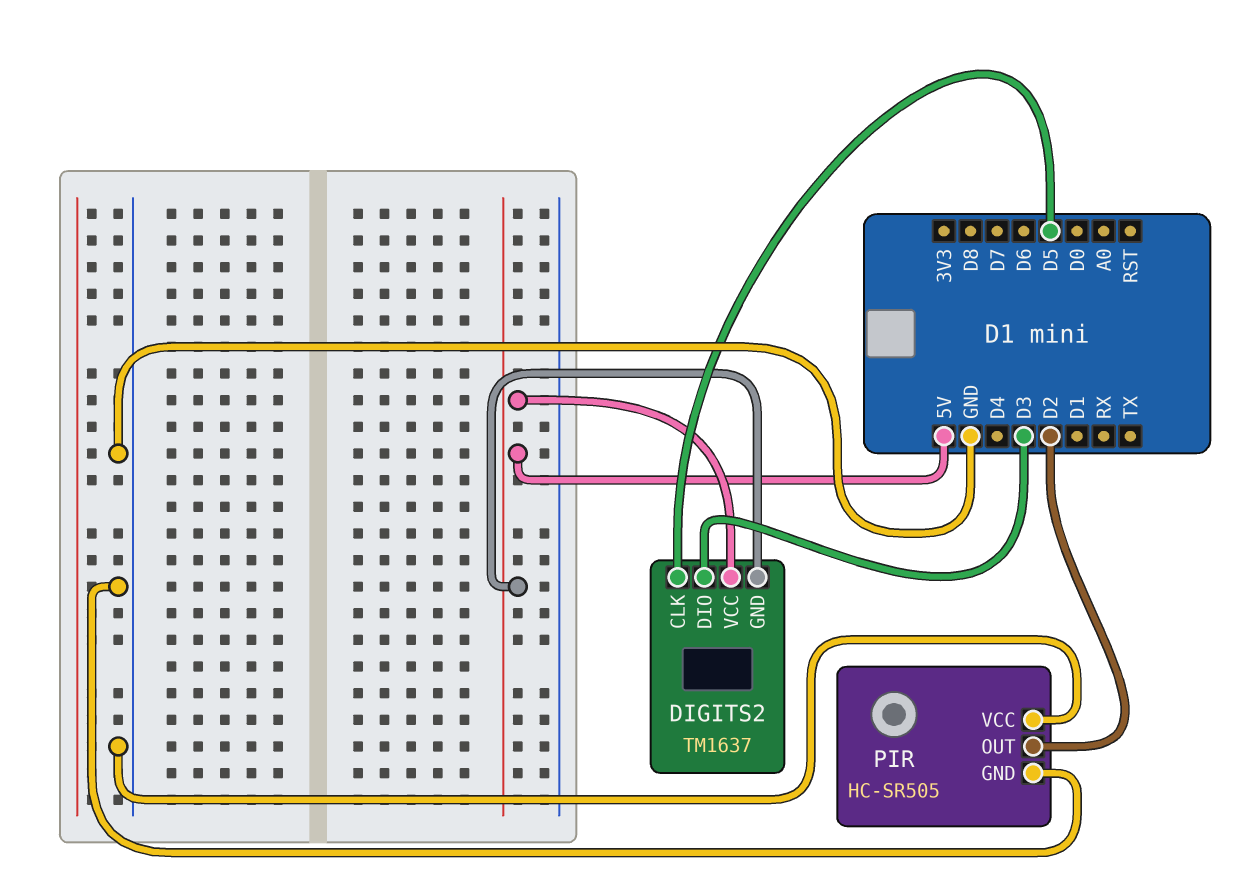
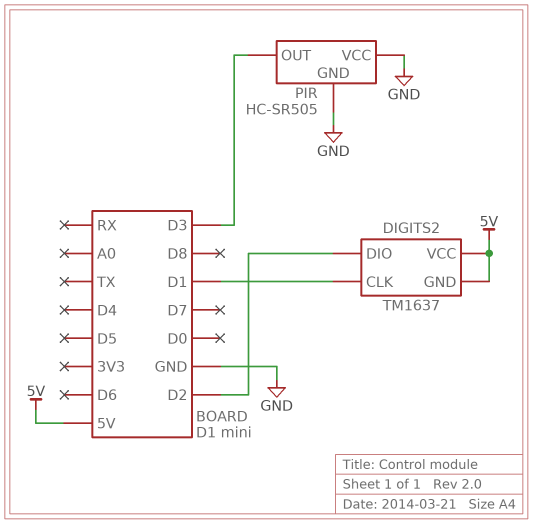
DIGITS2 pin CLK: D5 -> D1
DIGITS2 pin DIO: D3 -> D2
PIR pin OUT: D2 -> D3

